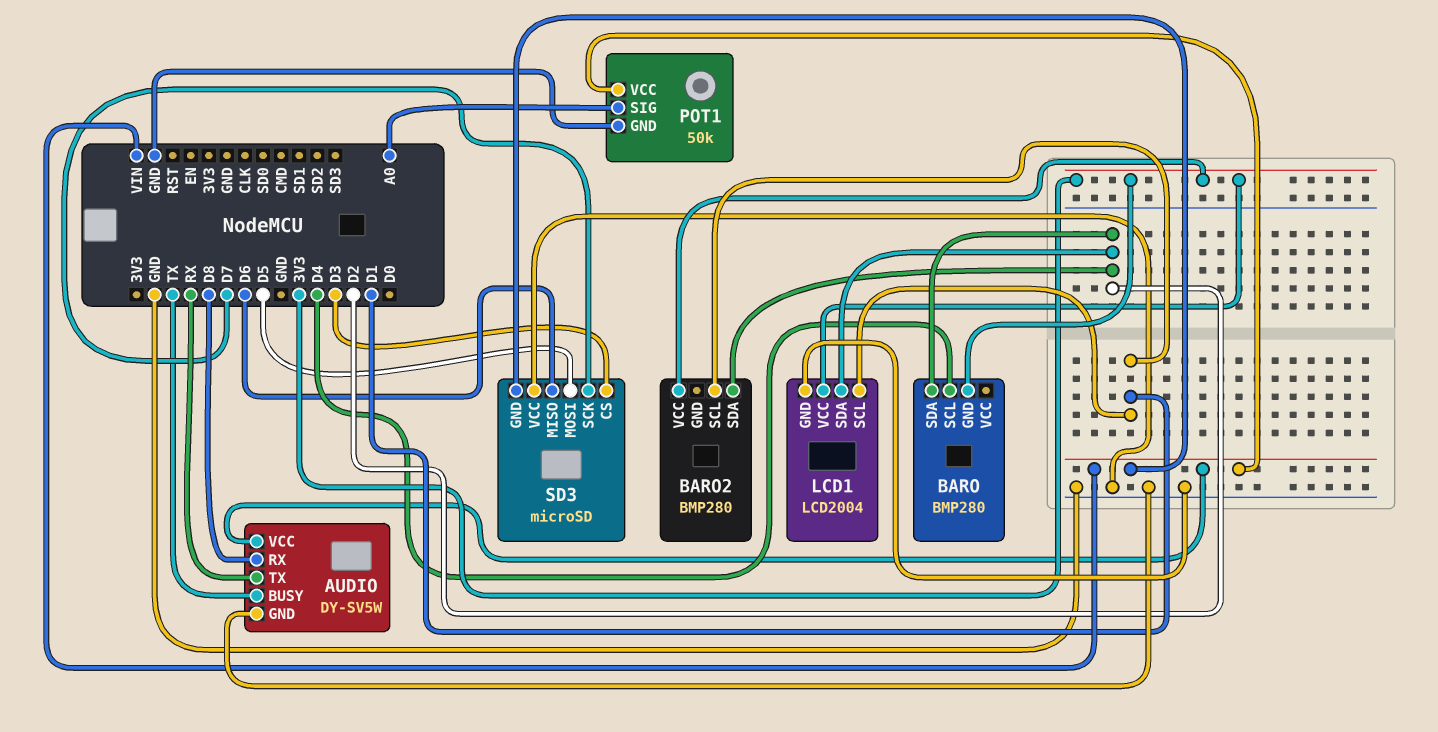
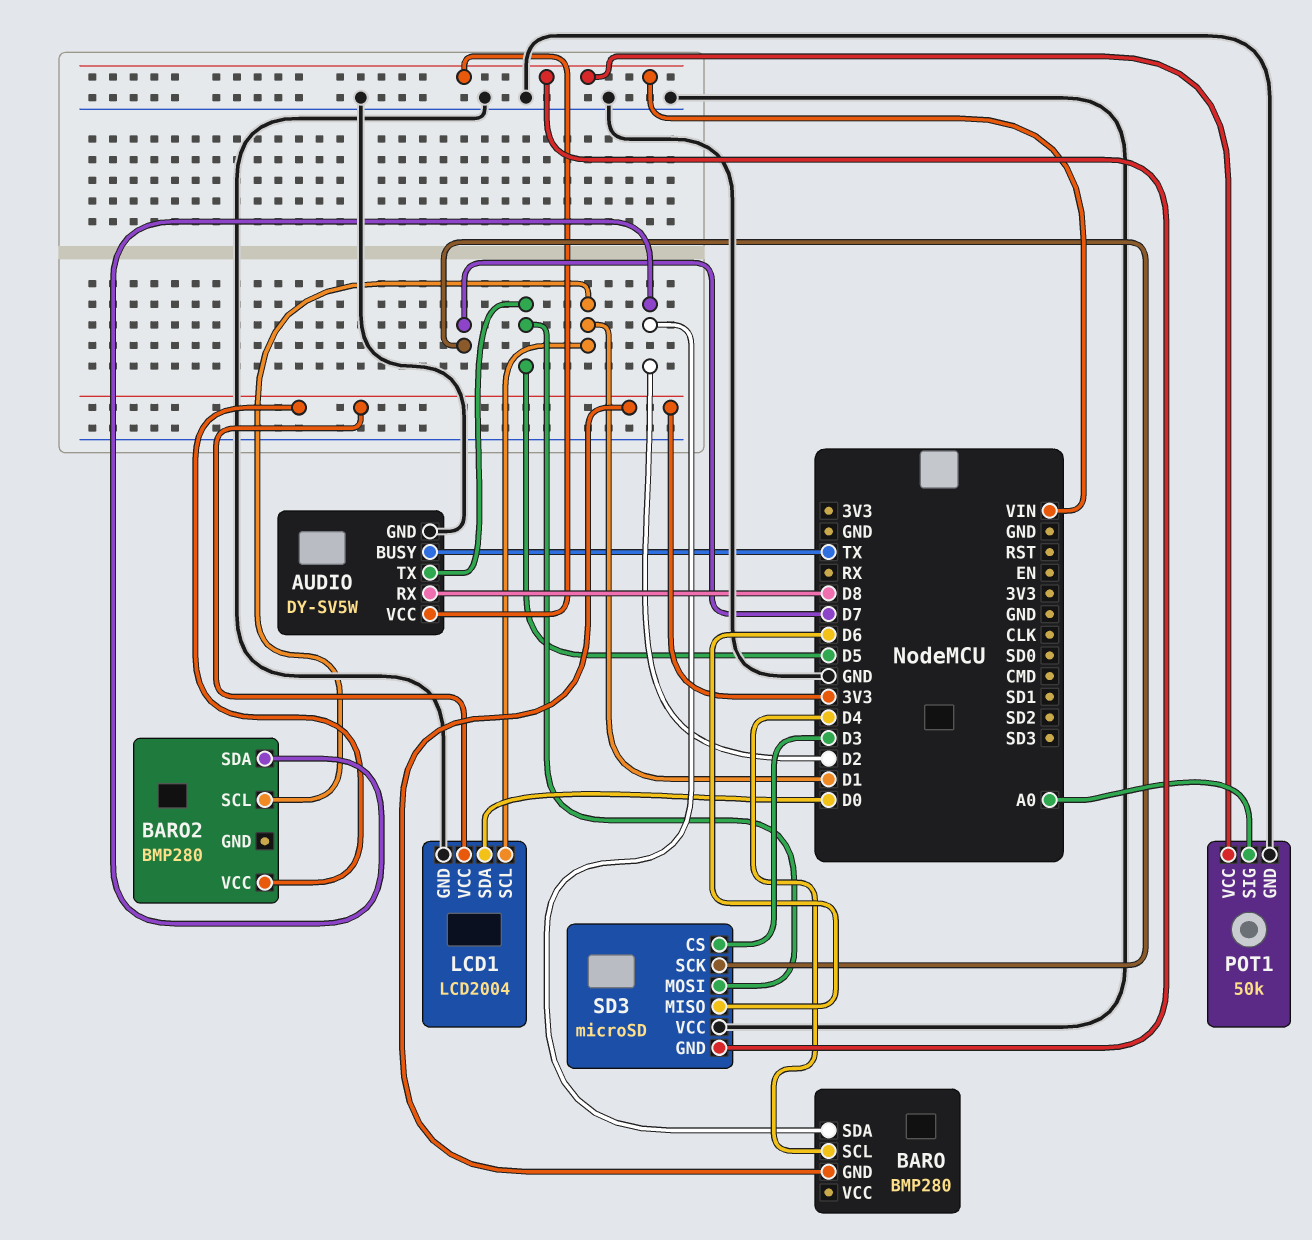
AUDIO pin TX: RX -> D5
LCD1 pin SDA: D2 -> D0

